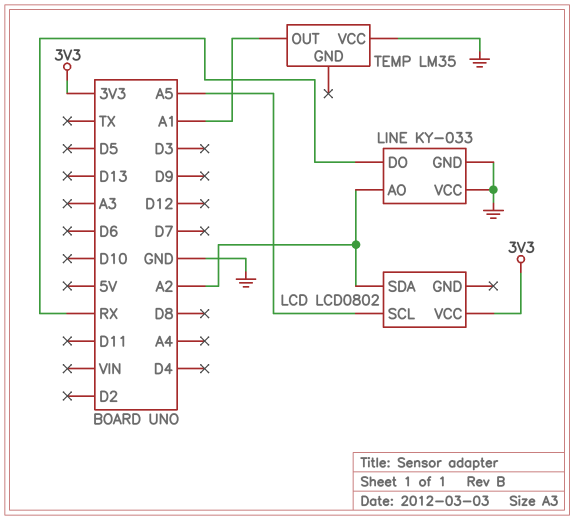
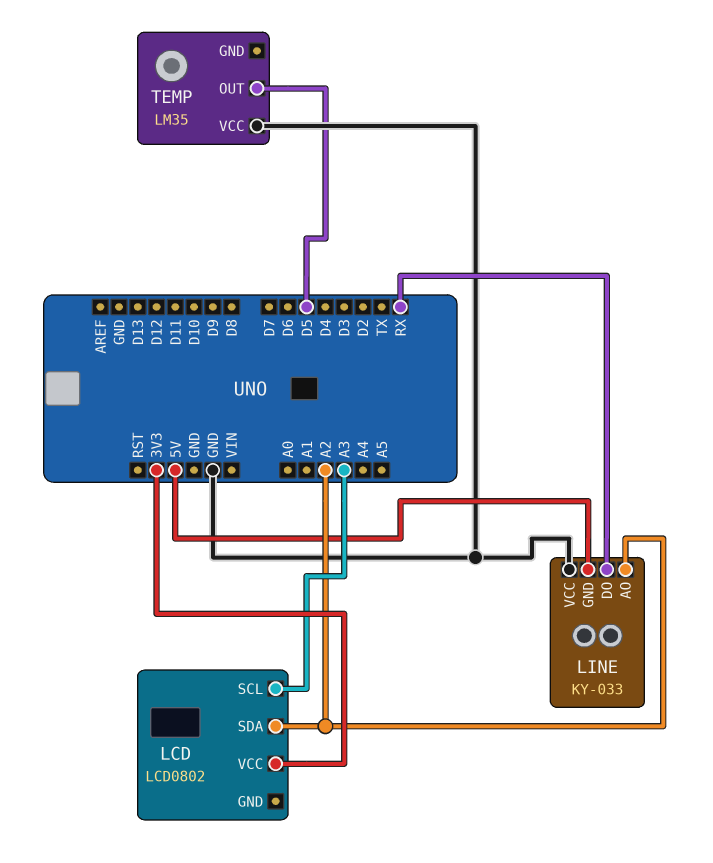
LCD pin SCL: A5 -> A3
LINE pin GND: GND -> 5V
TEMP pin OUT: A1 -> D5

